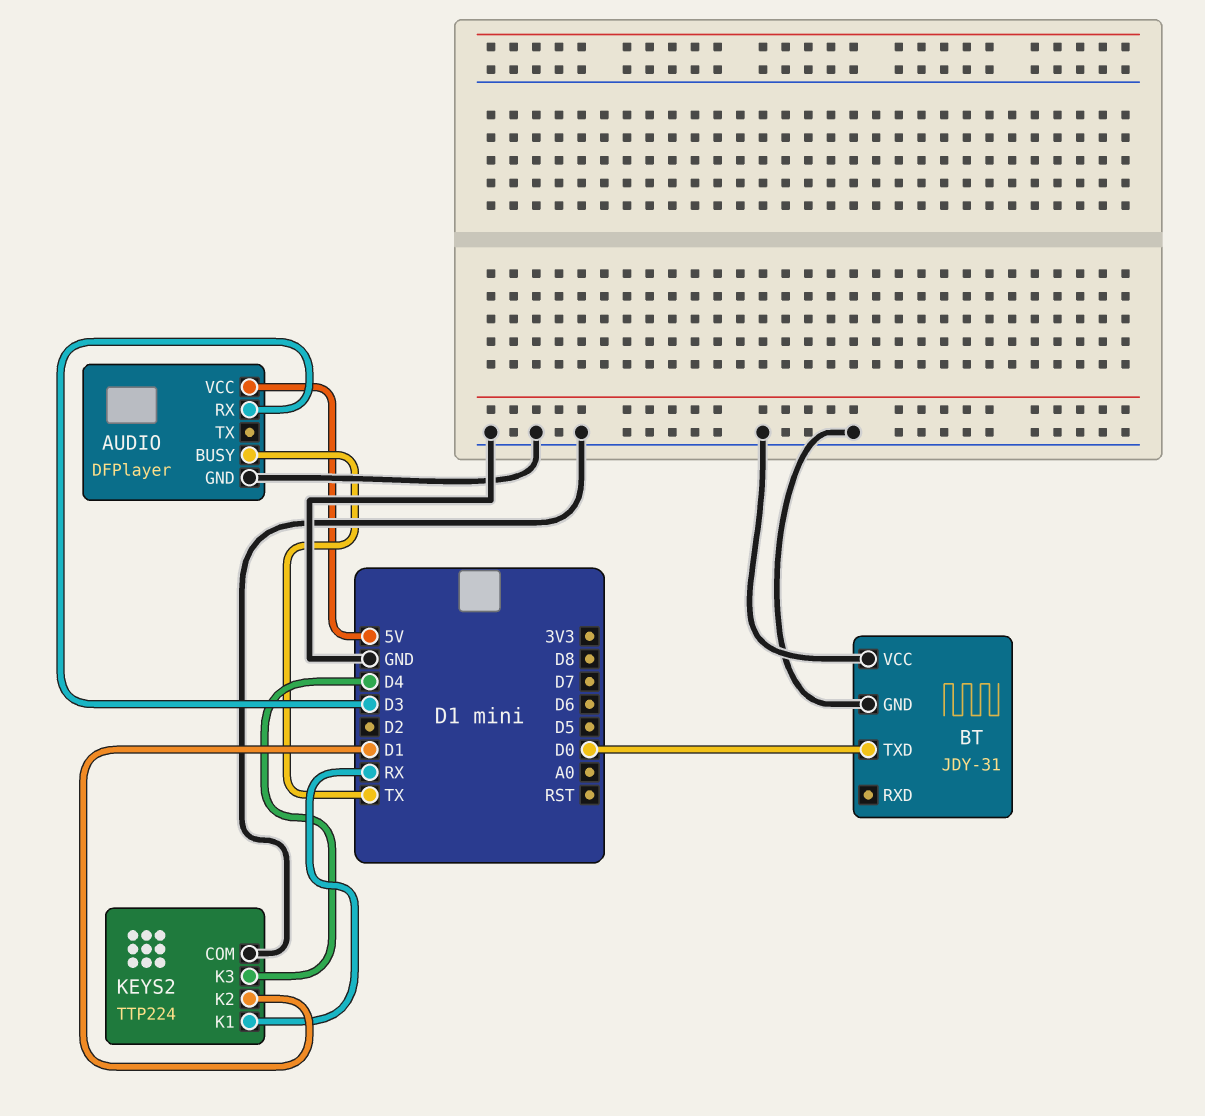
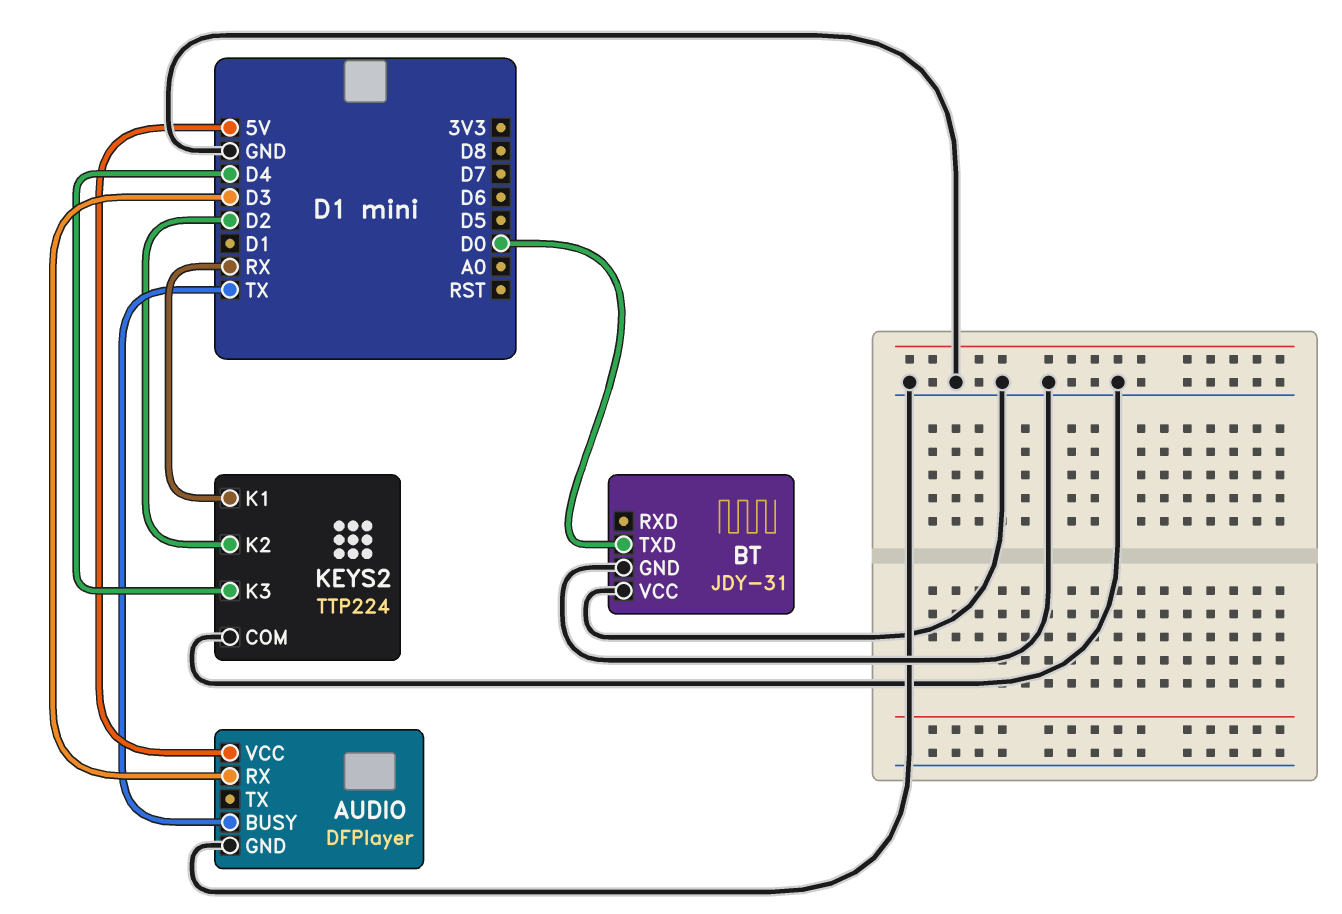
KEYS2 pin K2: D1 -> D2

